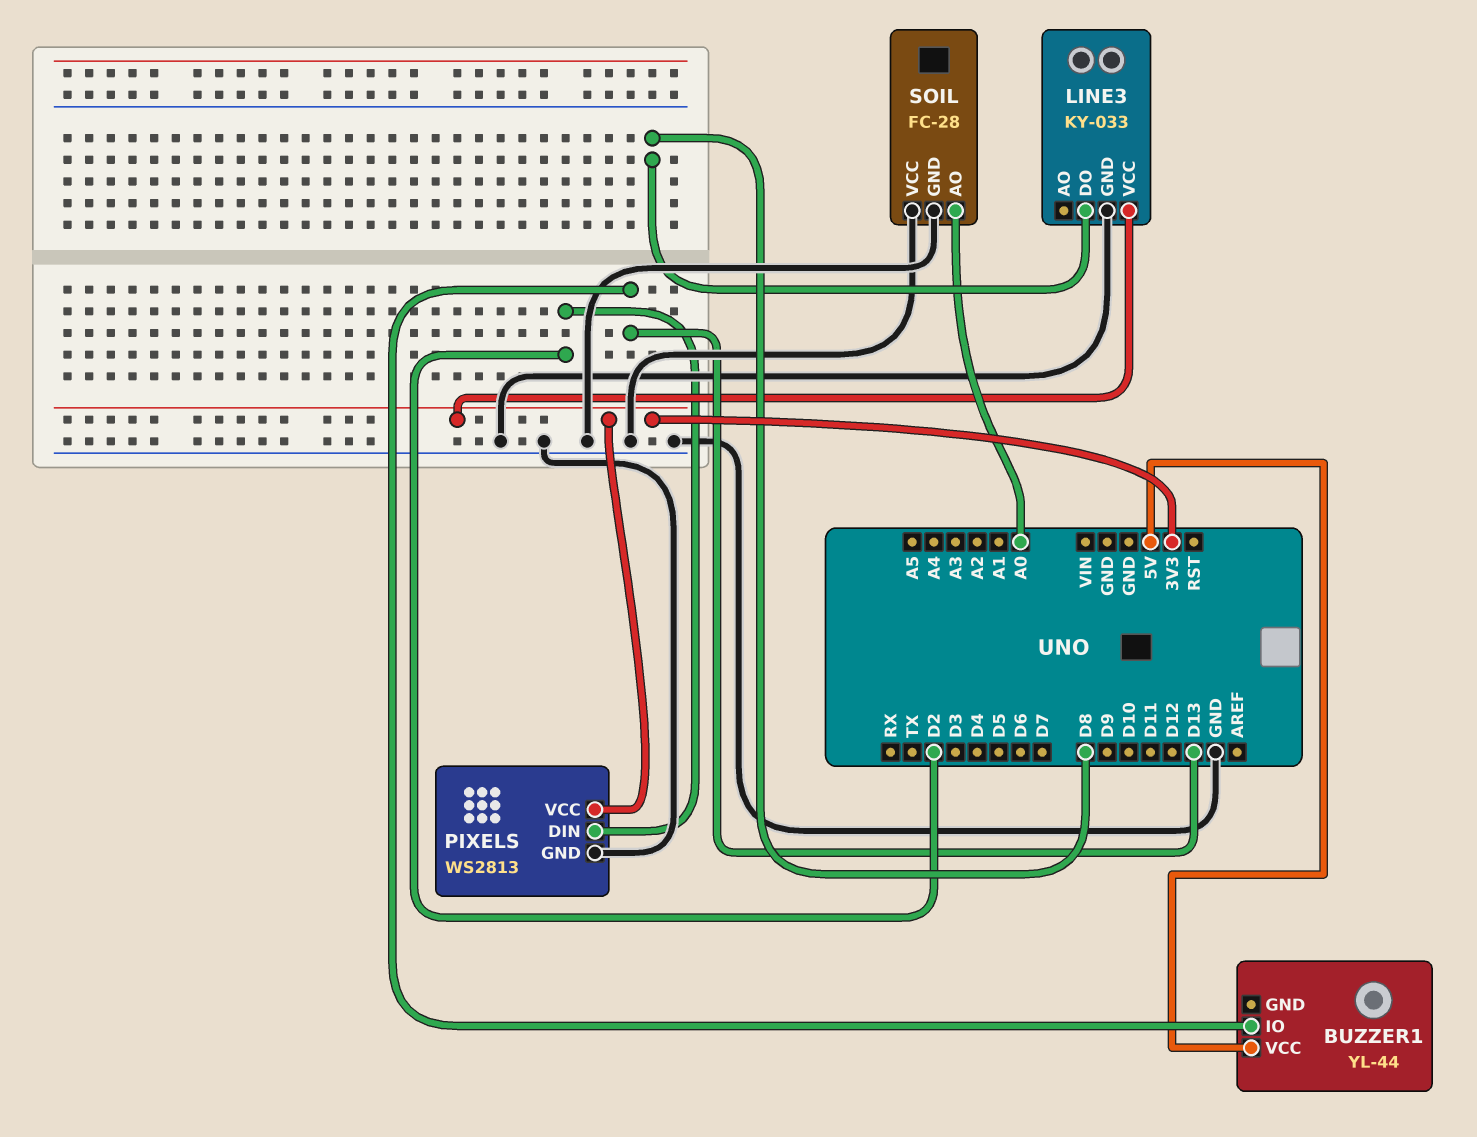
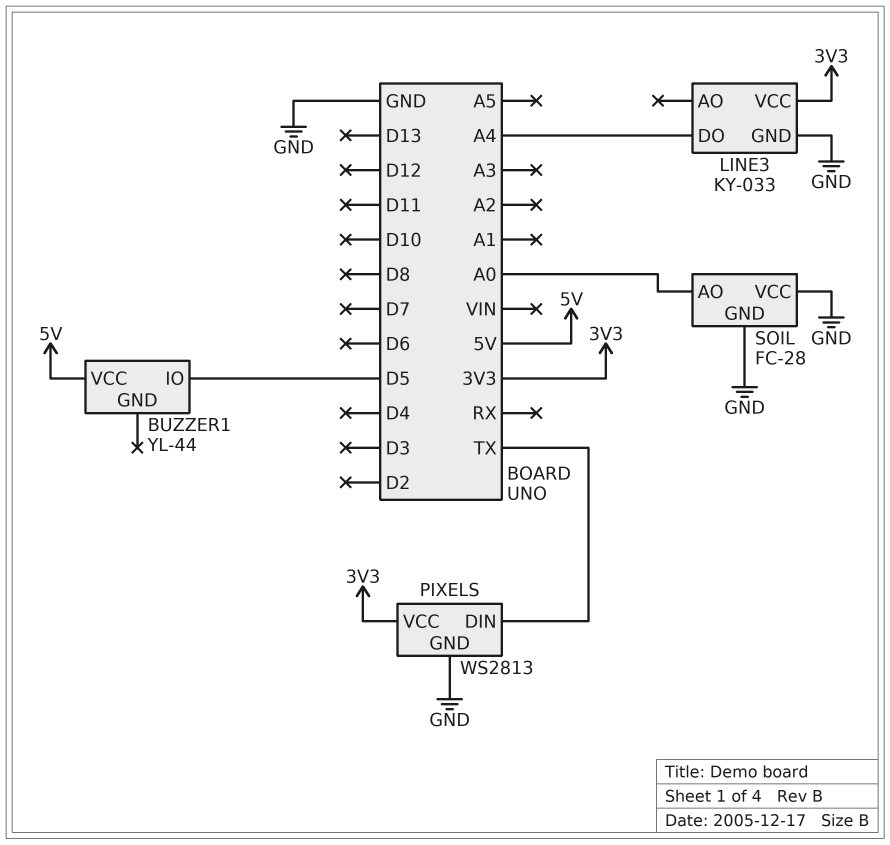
BUZZER1 pin IO: D13 -> D5
LINE3 pin DO: D8 -> A4
PIXELS pin DIN: D2 -> TX

